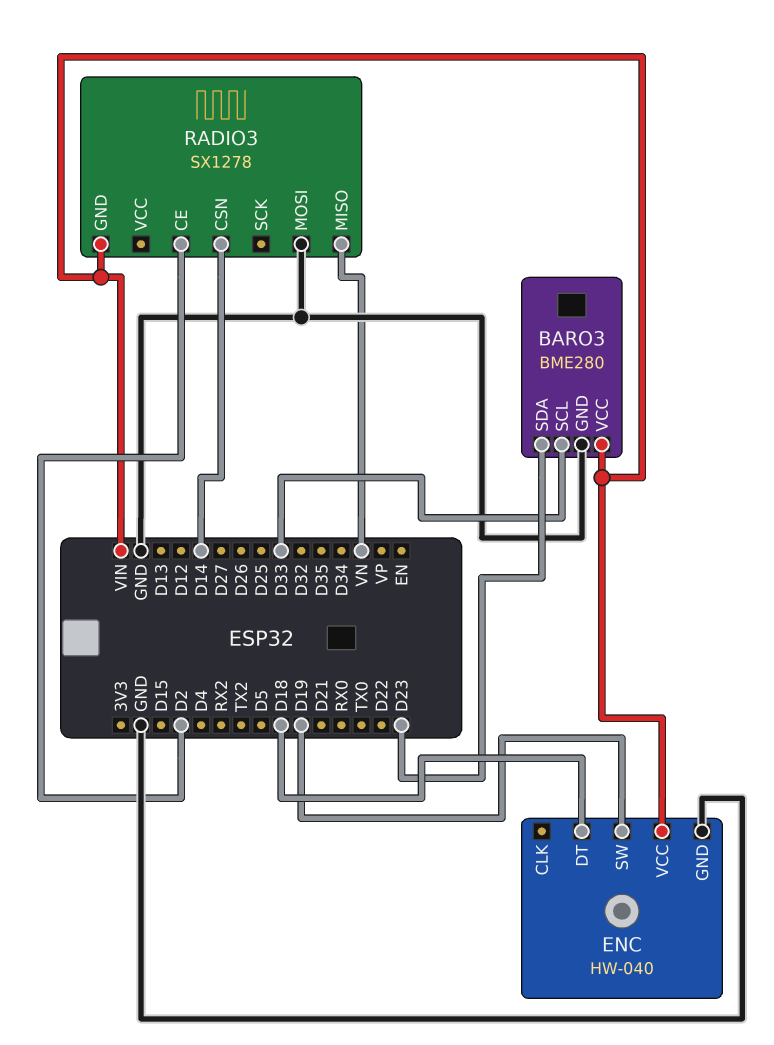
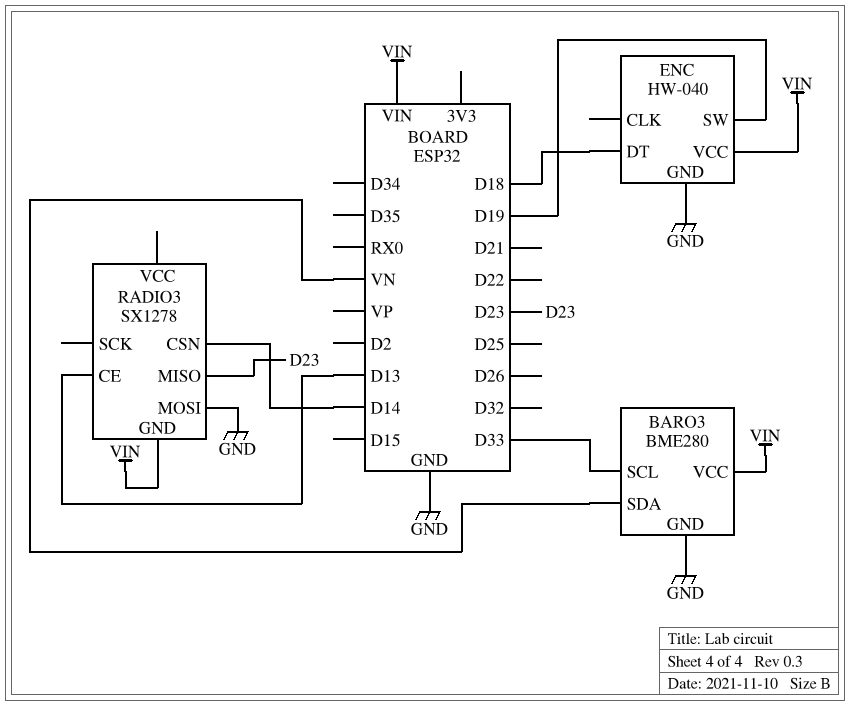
BARO3 pin SDA: D23 -> VN
RADIO3 pin CE: D2 -> D13
RADIO3 pin MISO: VN -> D23

